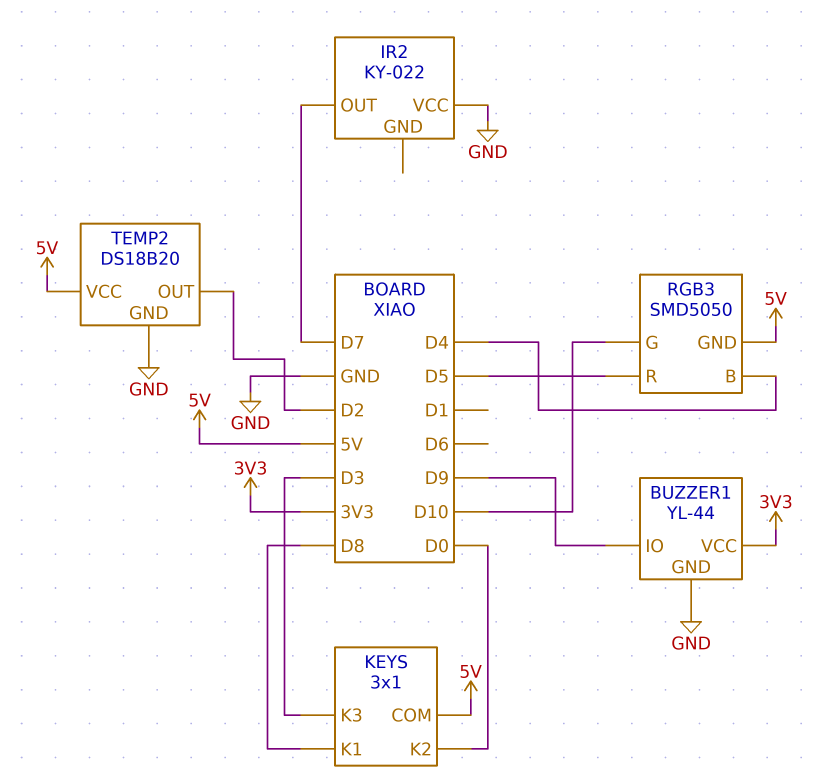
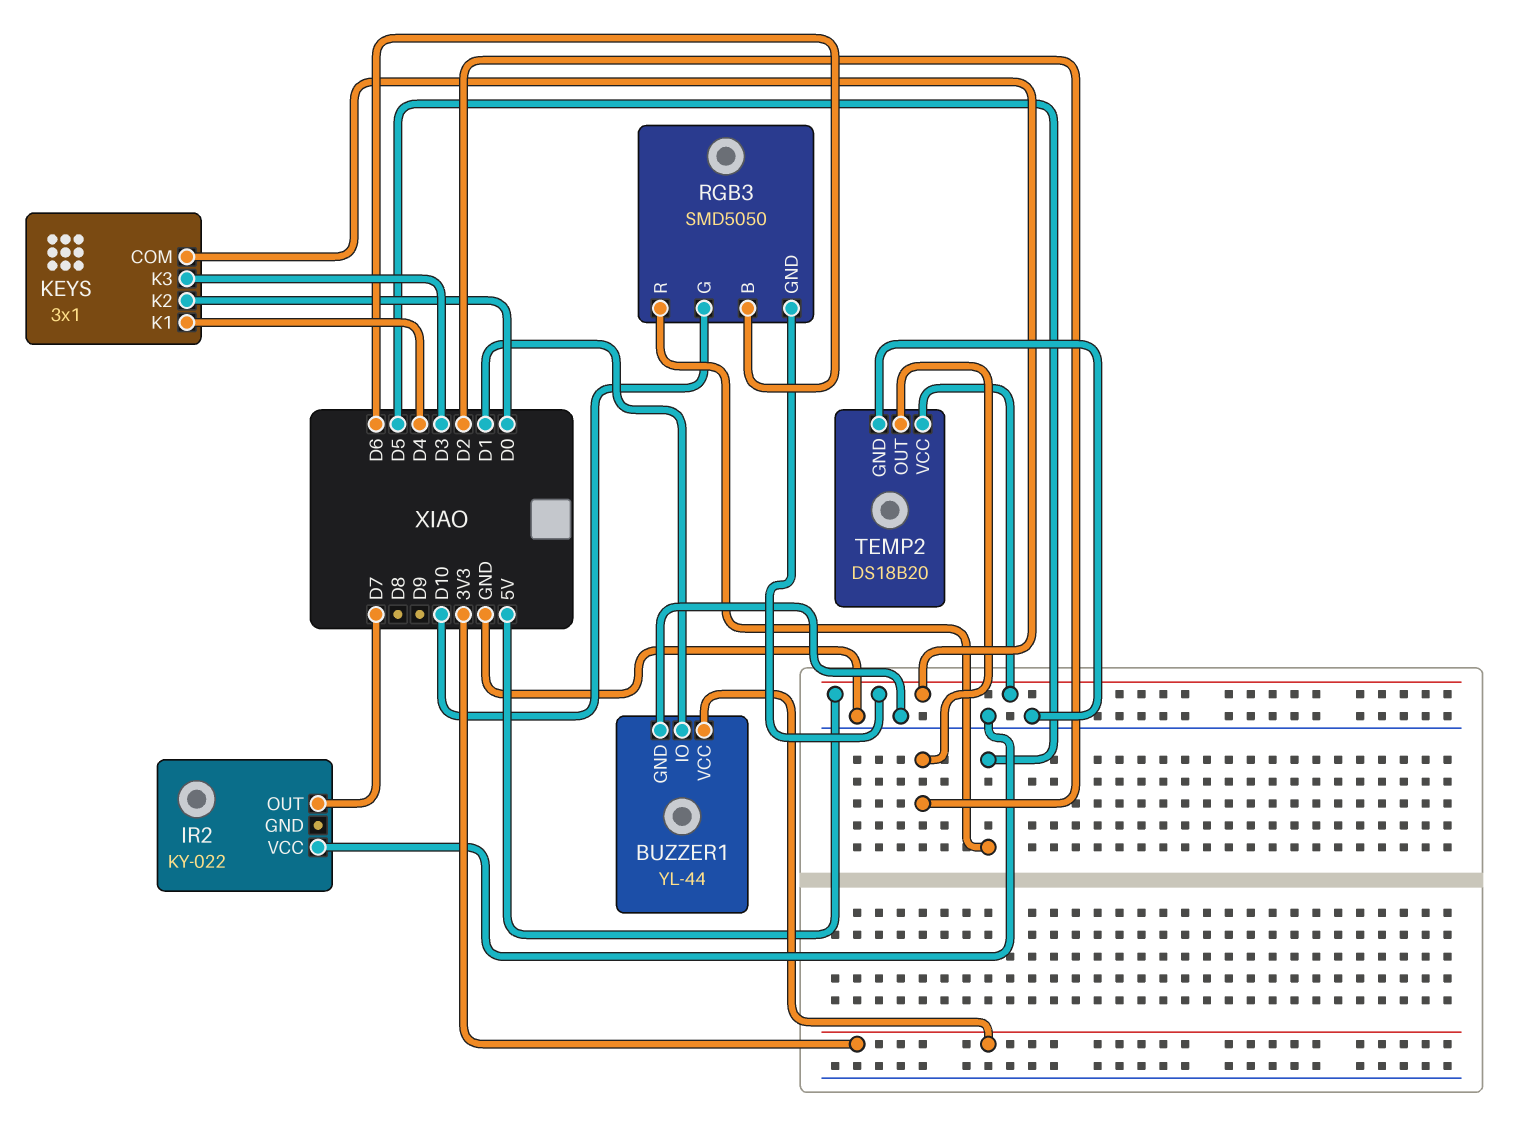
BUZZER1 pin IO: D9 -> D1
KEYS pin K1: D8 -> D4
RGB3 pin B: D4 -> D6

